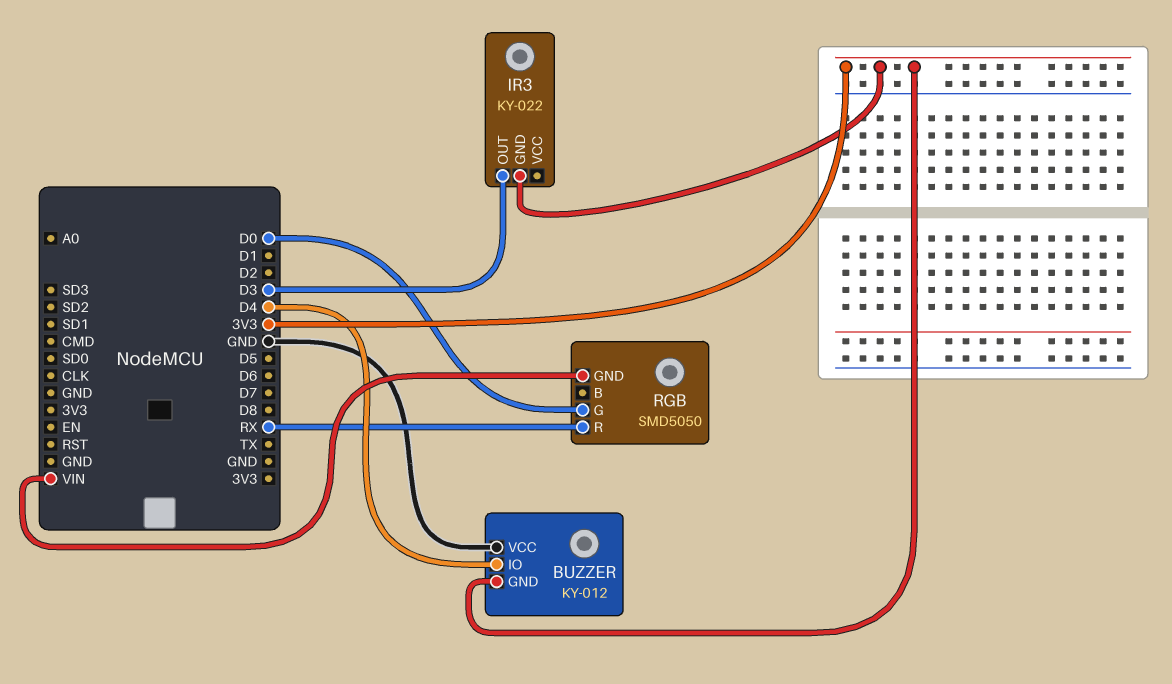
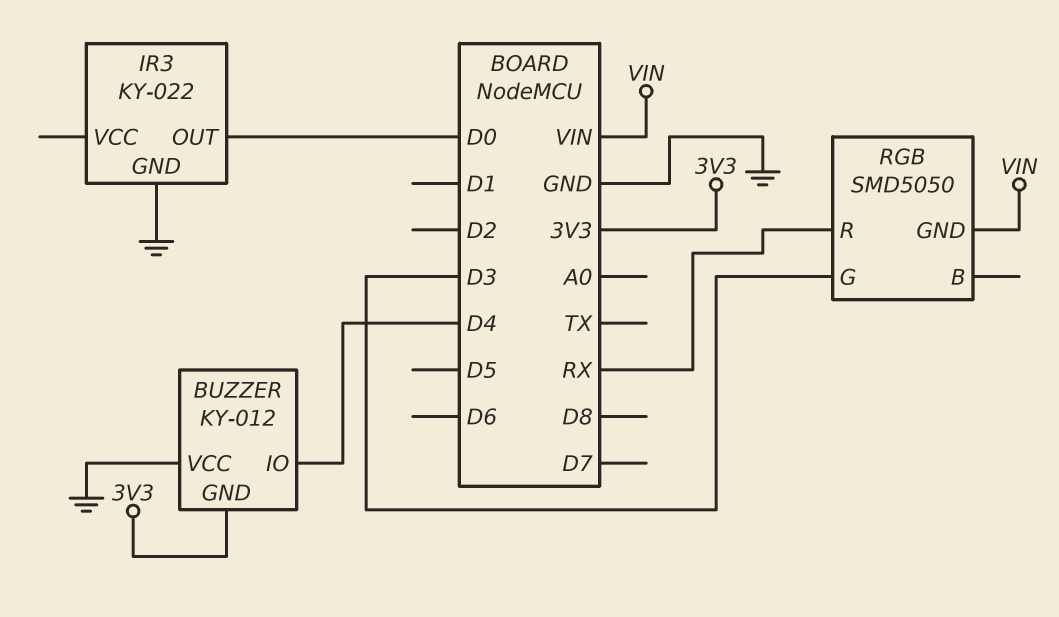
IR3 pin GND: 3V3 -> GND
IR3 pin OUT: D3 -> D0
RGB pin G: D0 -> D3

